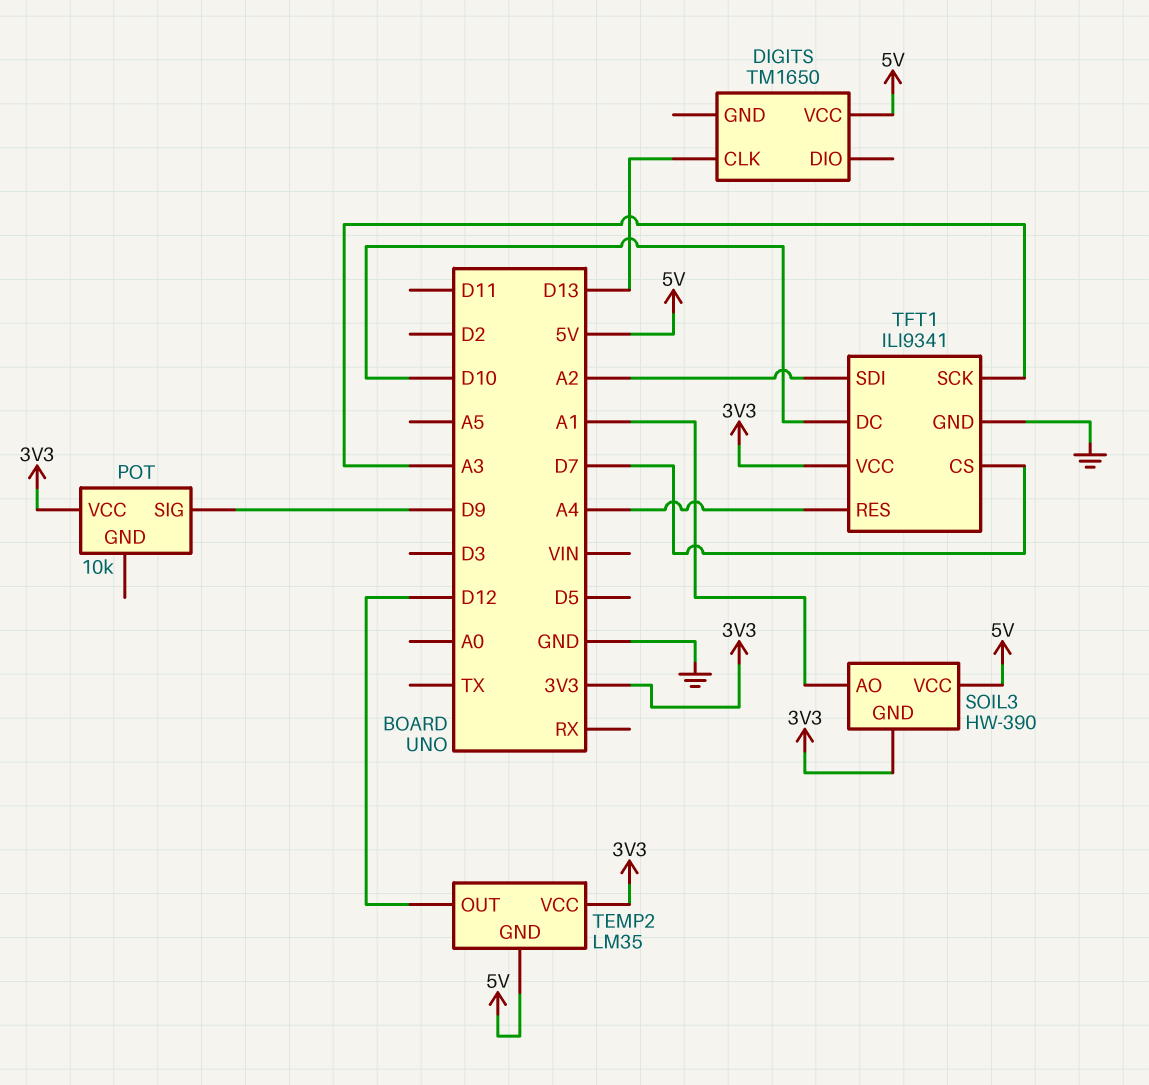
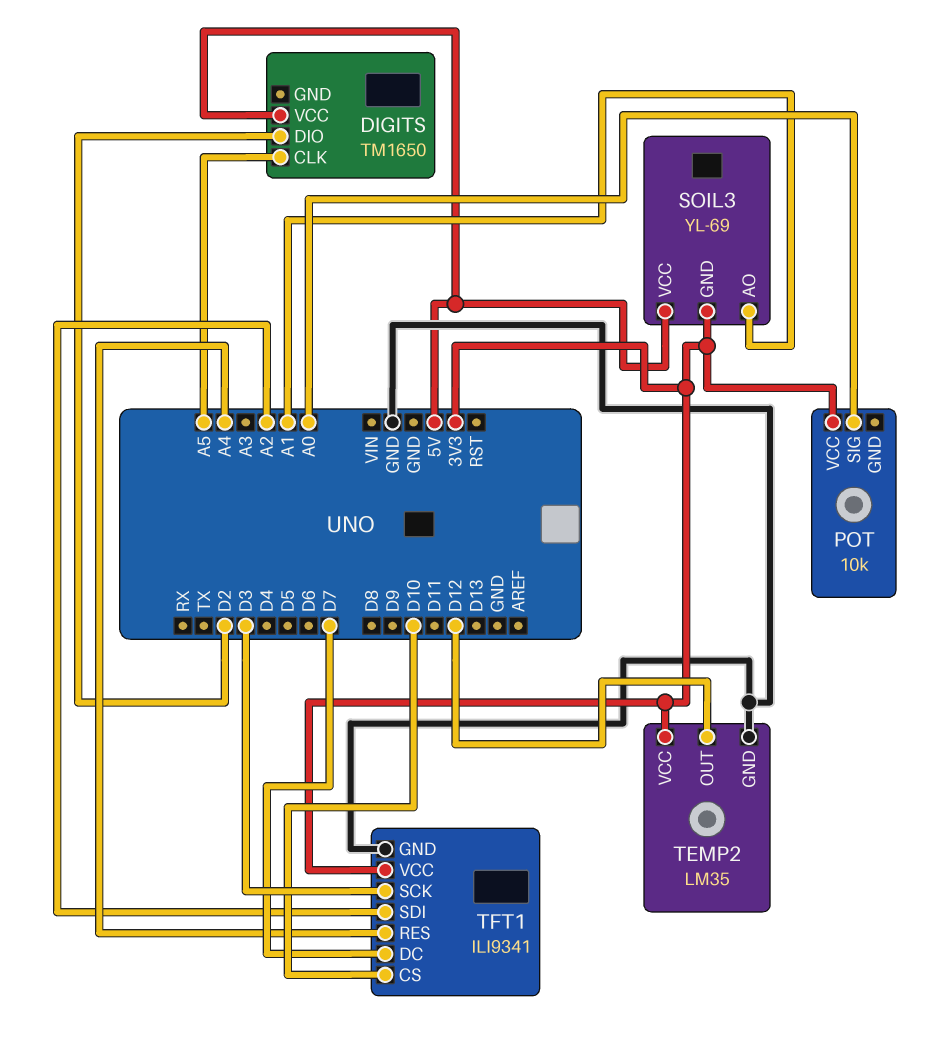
DIGITS pin CLK: D13 -> A5
DIGITS pin DIO: none -> D2
POT pin SIG: D9 -> A0
SOIL3: HW-390 -> YL-69
TEMP2 pin GND: 5V -> GND
TFT1 pin CS: D7 -> D10
TFT1 pin DC: D10 -> D7
TFT1 pin SCK: A3 -> D3

